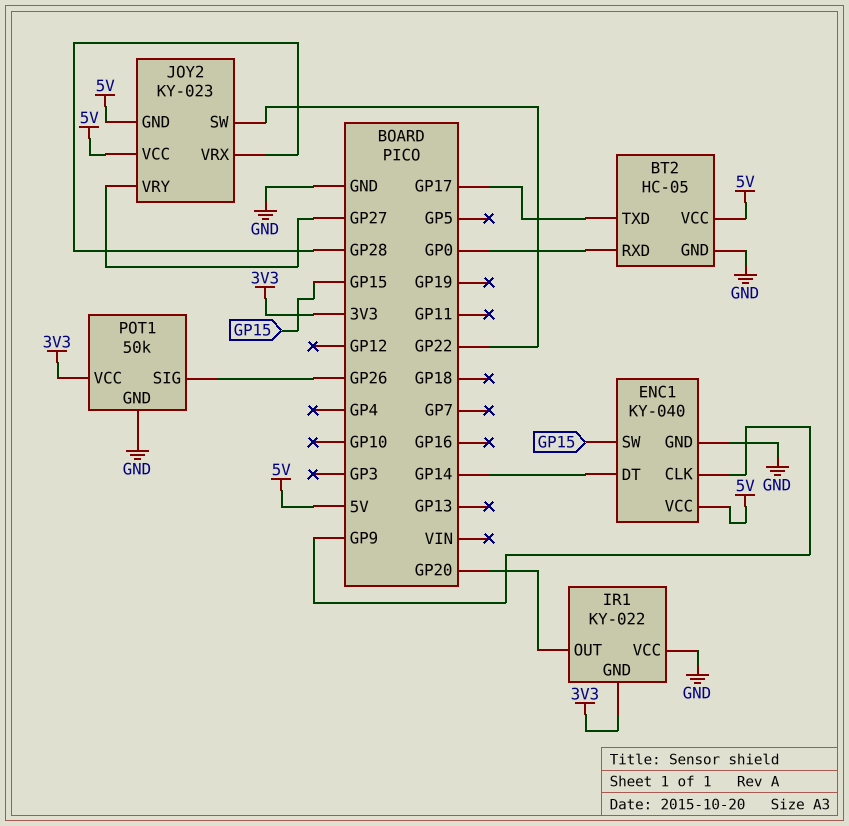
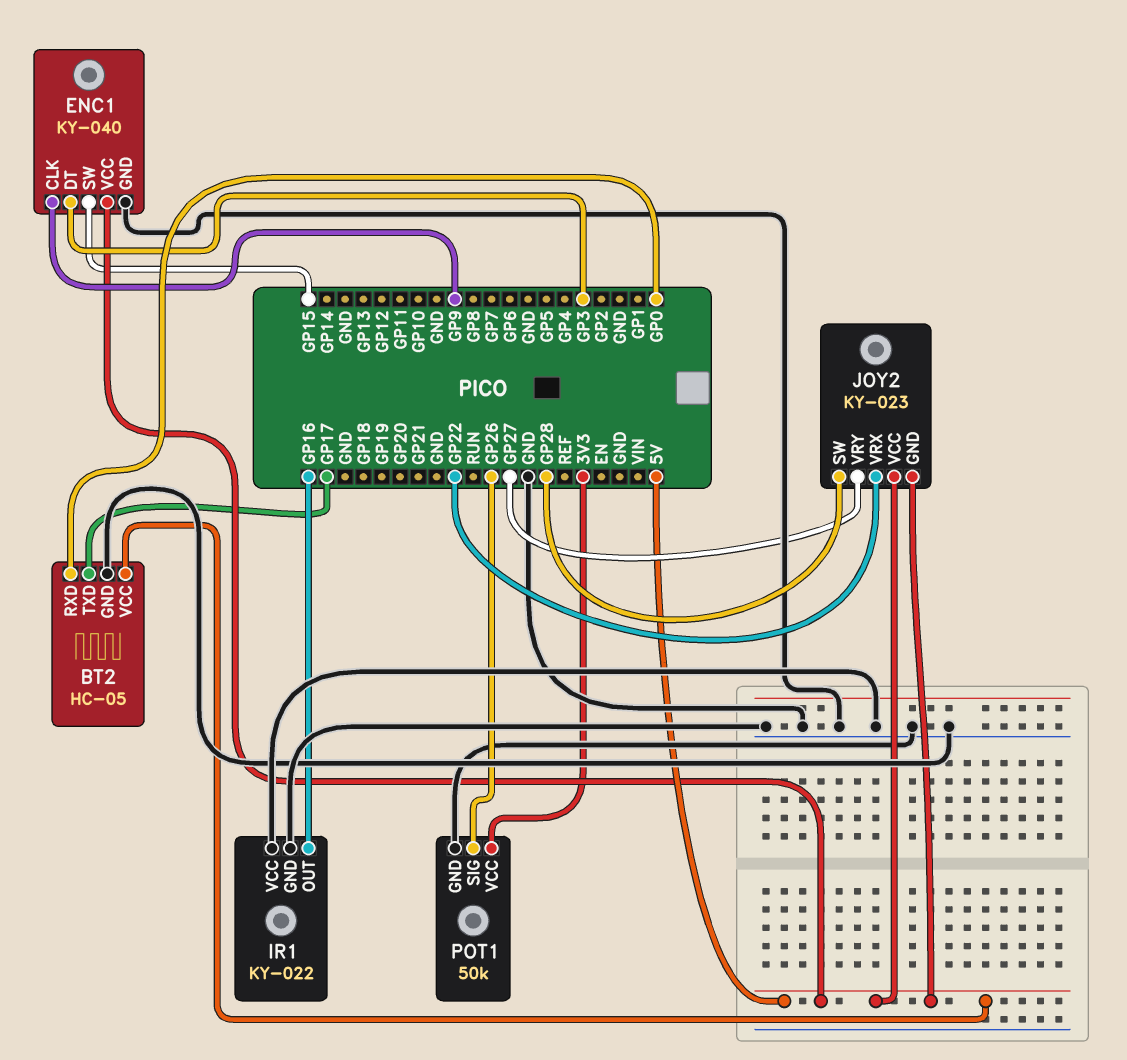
ENC1 pin DT: GP14 -> GP3
IR1 pin GND: 3V3 -> GND
IR1 pin OUT: GP20 -> GP16
JOY2 pin SW: GP22 -> GP28
JOY2 pin VRX: GP28 -> GP22

